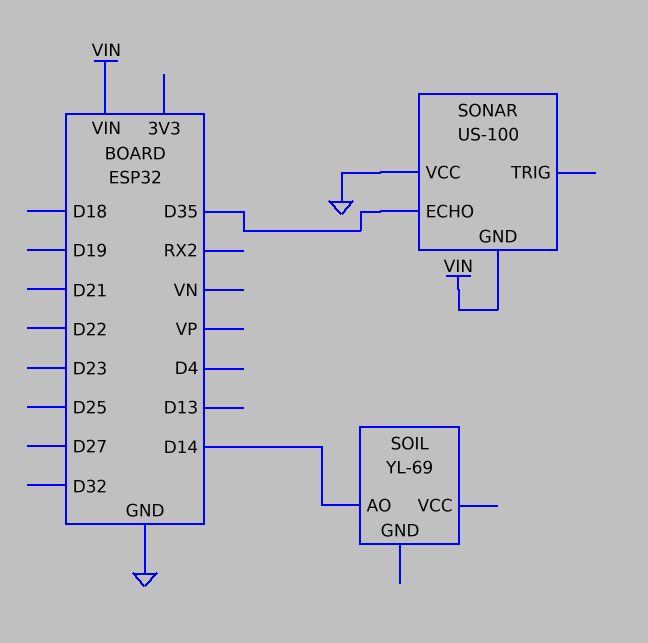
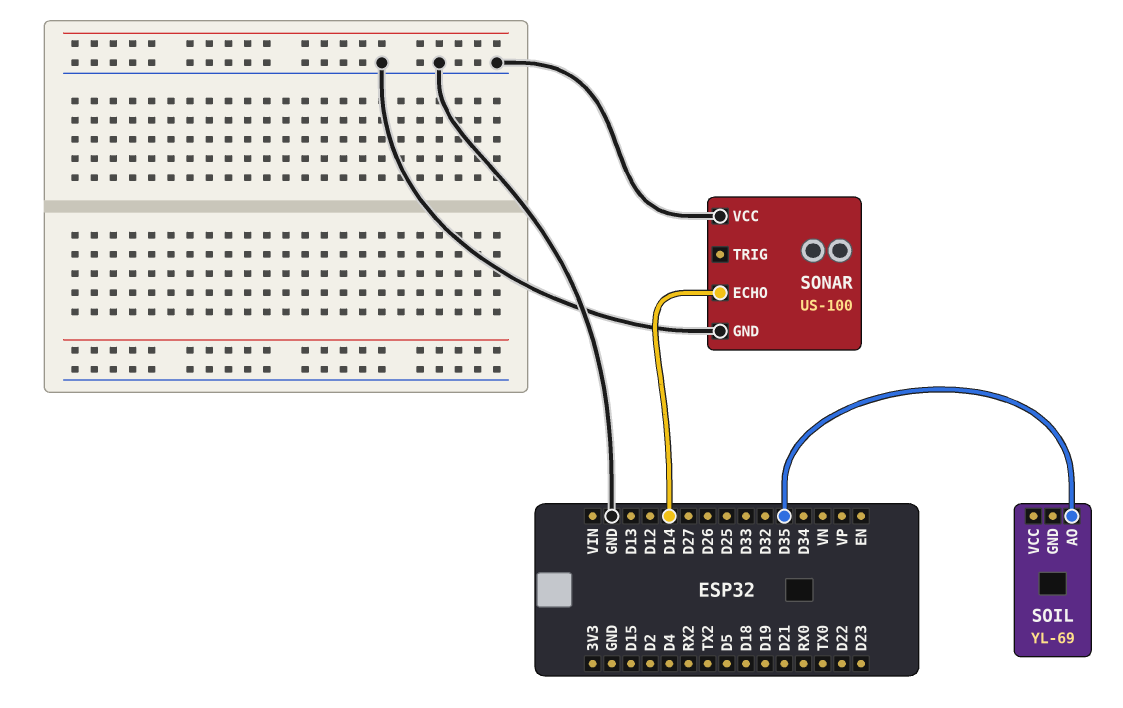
SOIL pin AO: D14 -> D35
SONAR pin ECHO: D35 -> D14
SONAR pin GND: VIN -> GND

